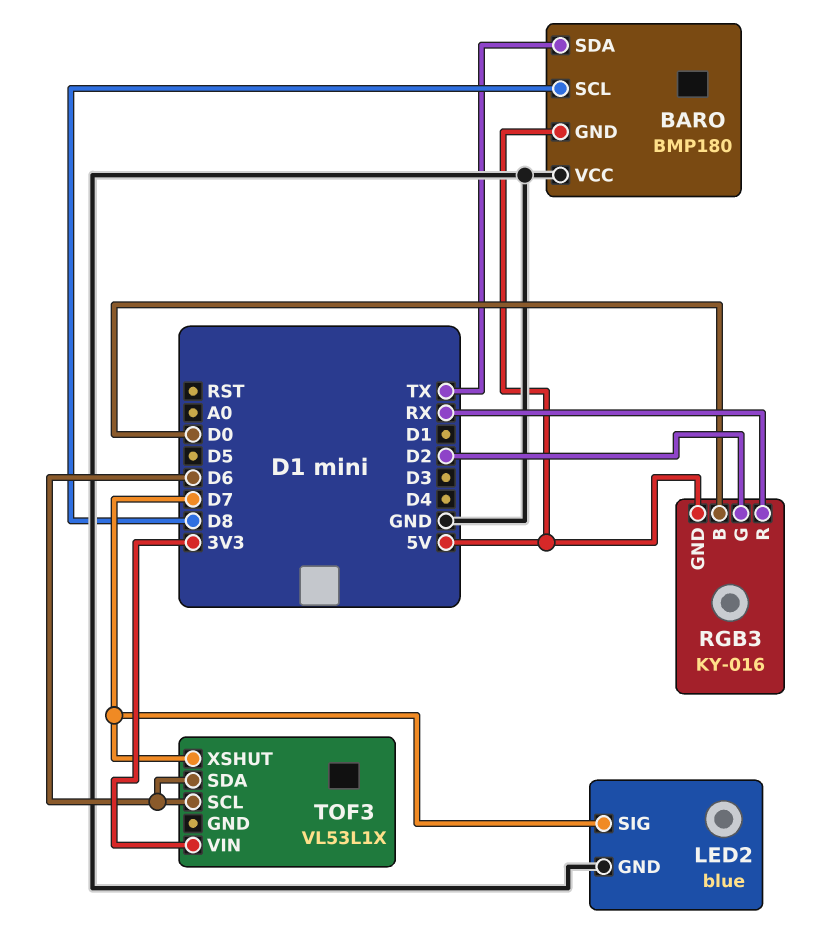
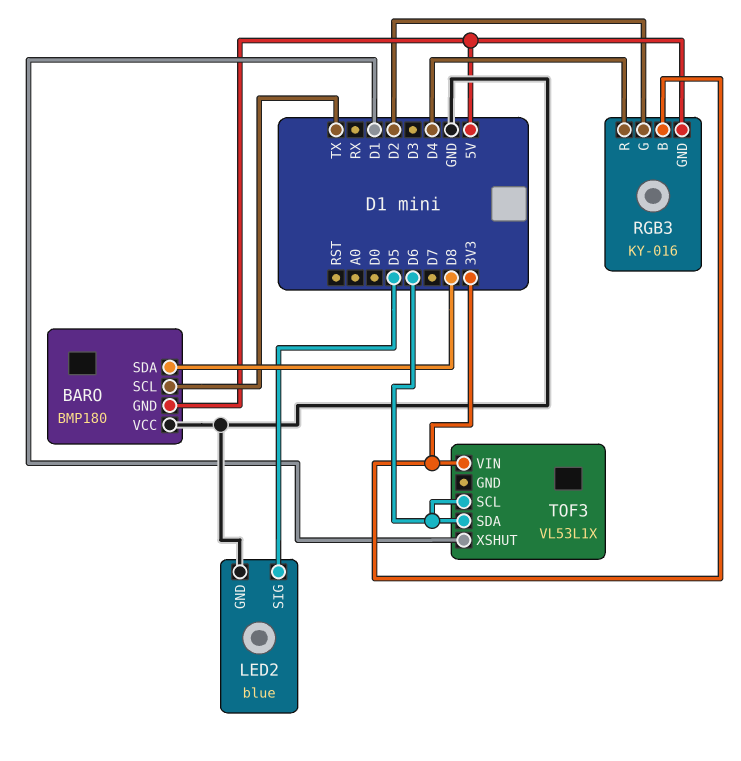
BARO pin SCL: D8 -> TX
BARO pin SDA: TX -> D8
LED2 pin SIG: D7 -> D5
RGB3 pin B: D0 -> 3V3
RGB3 pin R: RX -> D4
TOF3 pin XSHUT: D7 -> D1

